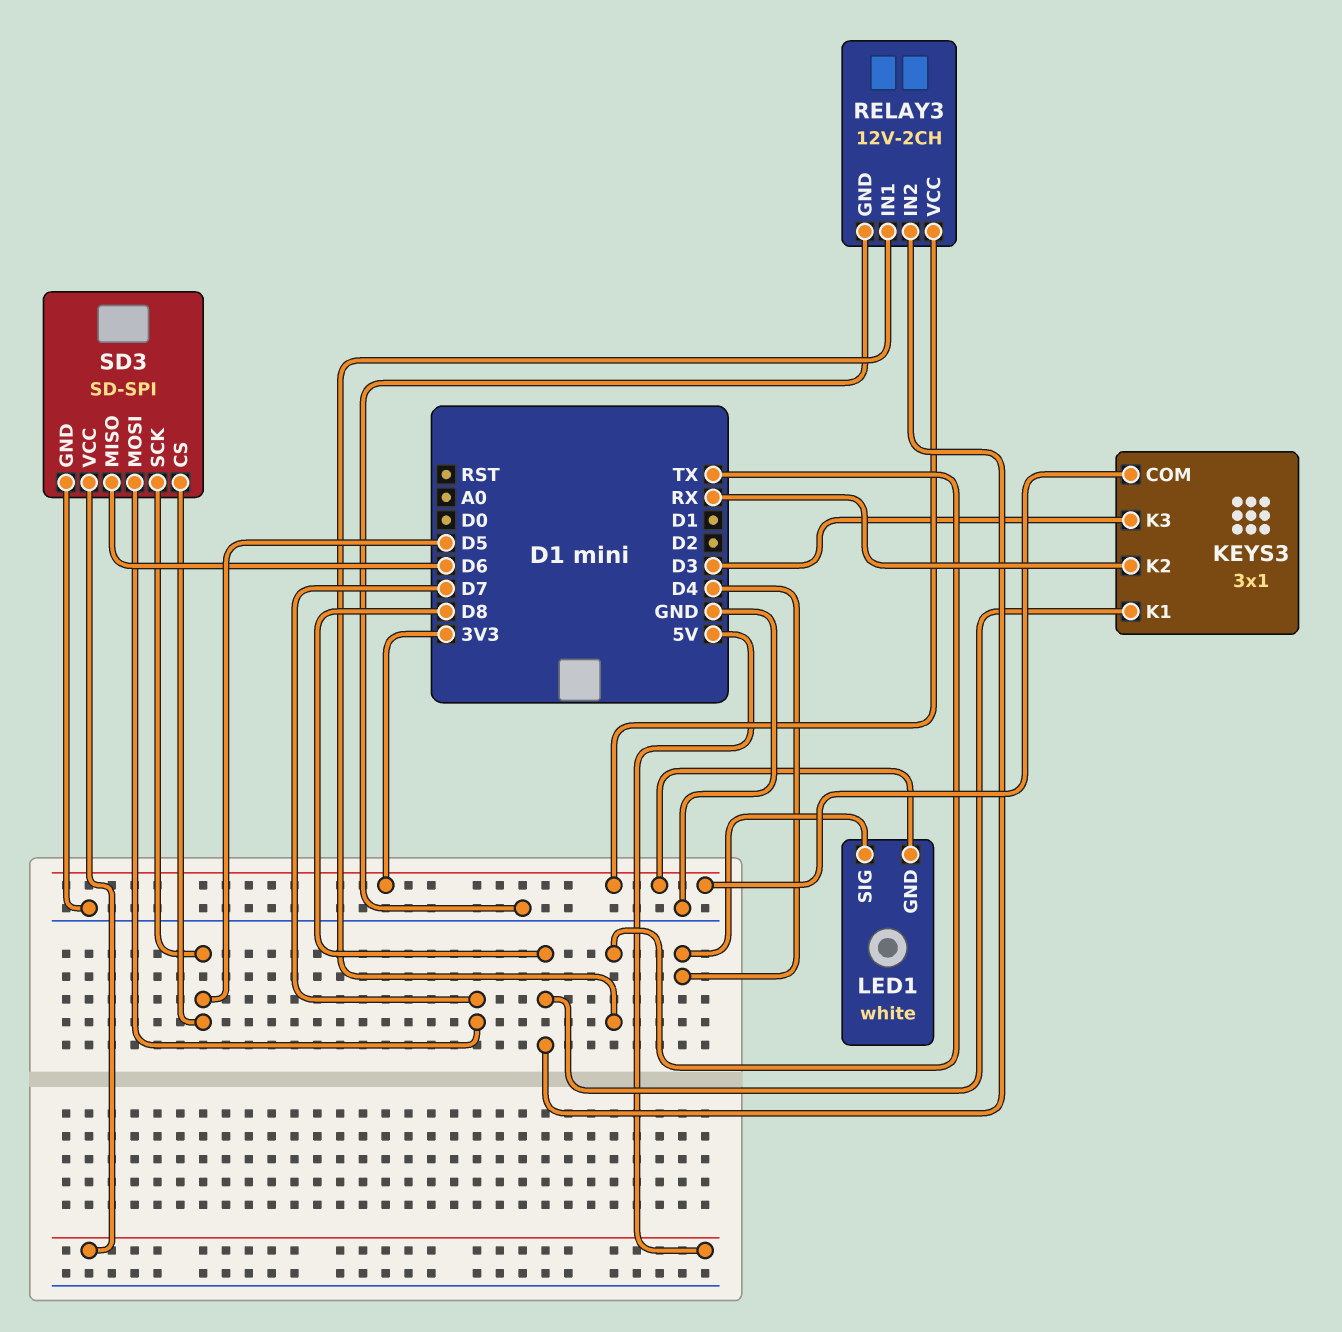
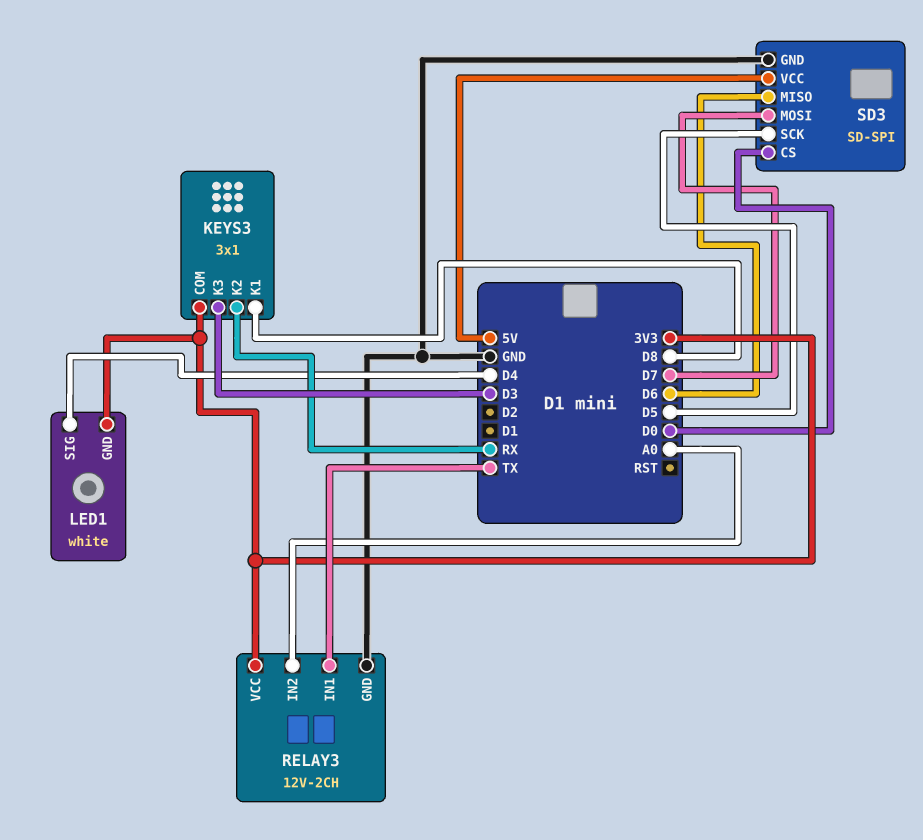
RELAY3 pin IN2: D8 -> A0
SD3 pin CS: D5 -> D0

